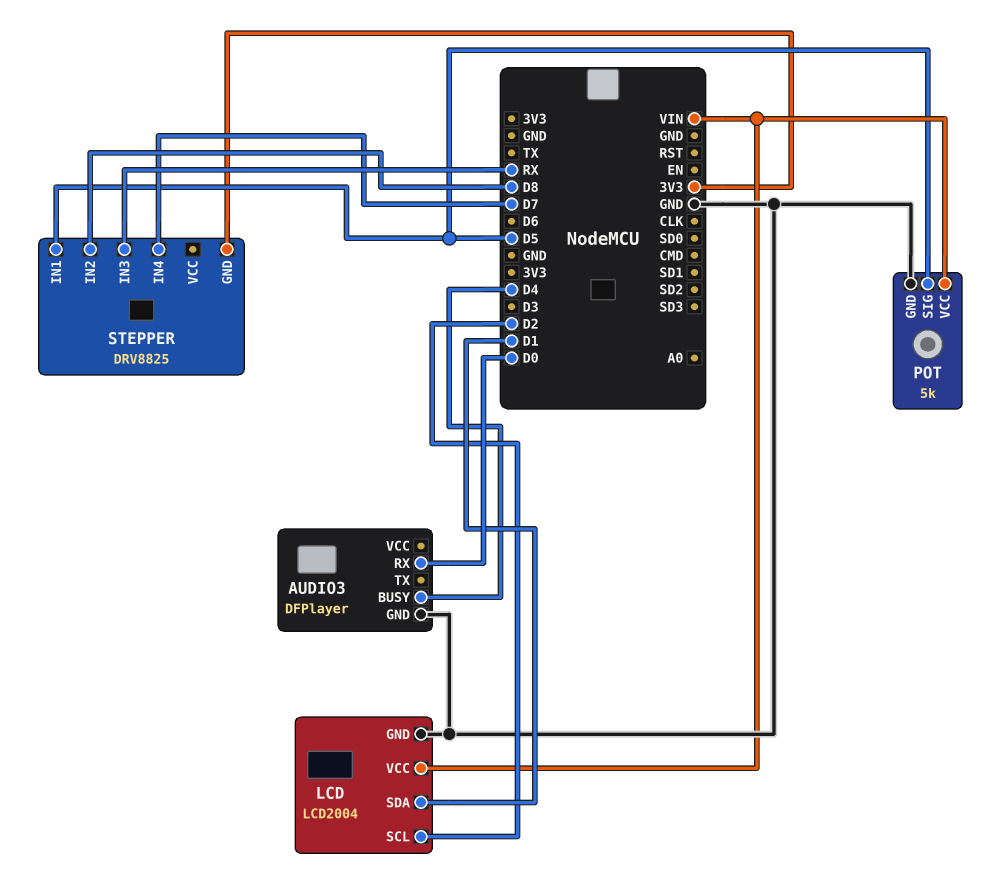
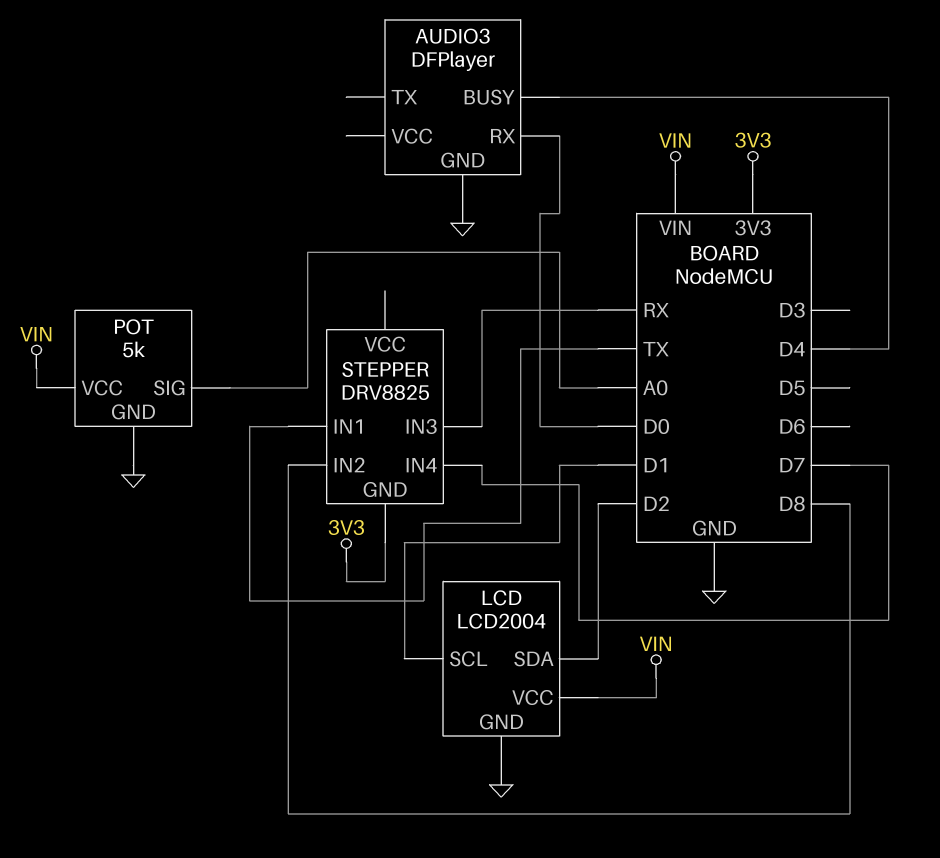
LCD pin SCL: D2 -> D1
LCD pin SDA: D1 -> D2
POT pin SIG: D5 -> A0
STEPPER pin IN1: D5 -> TX

